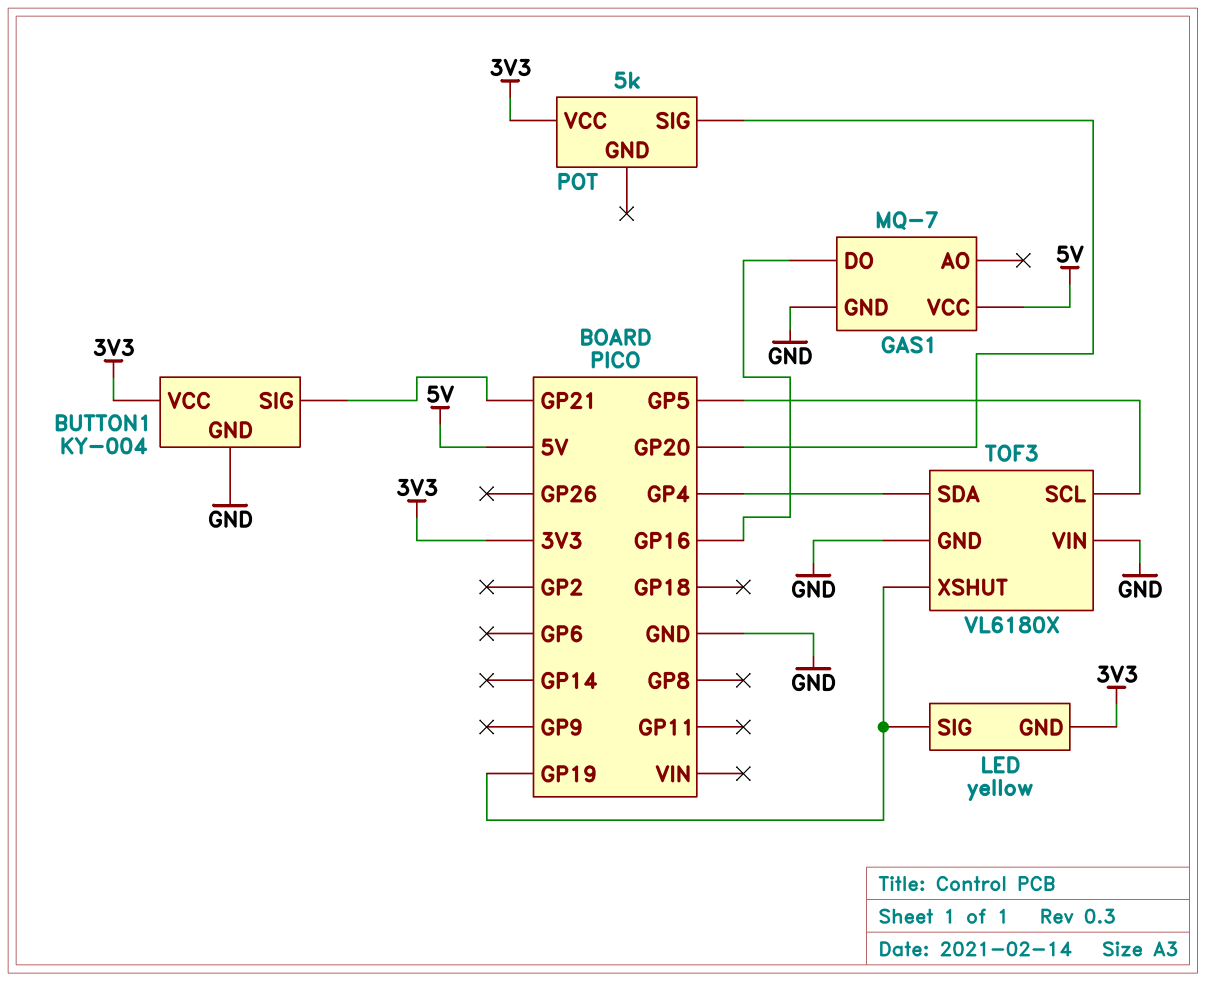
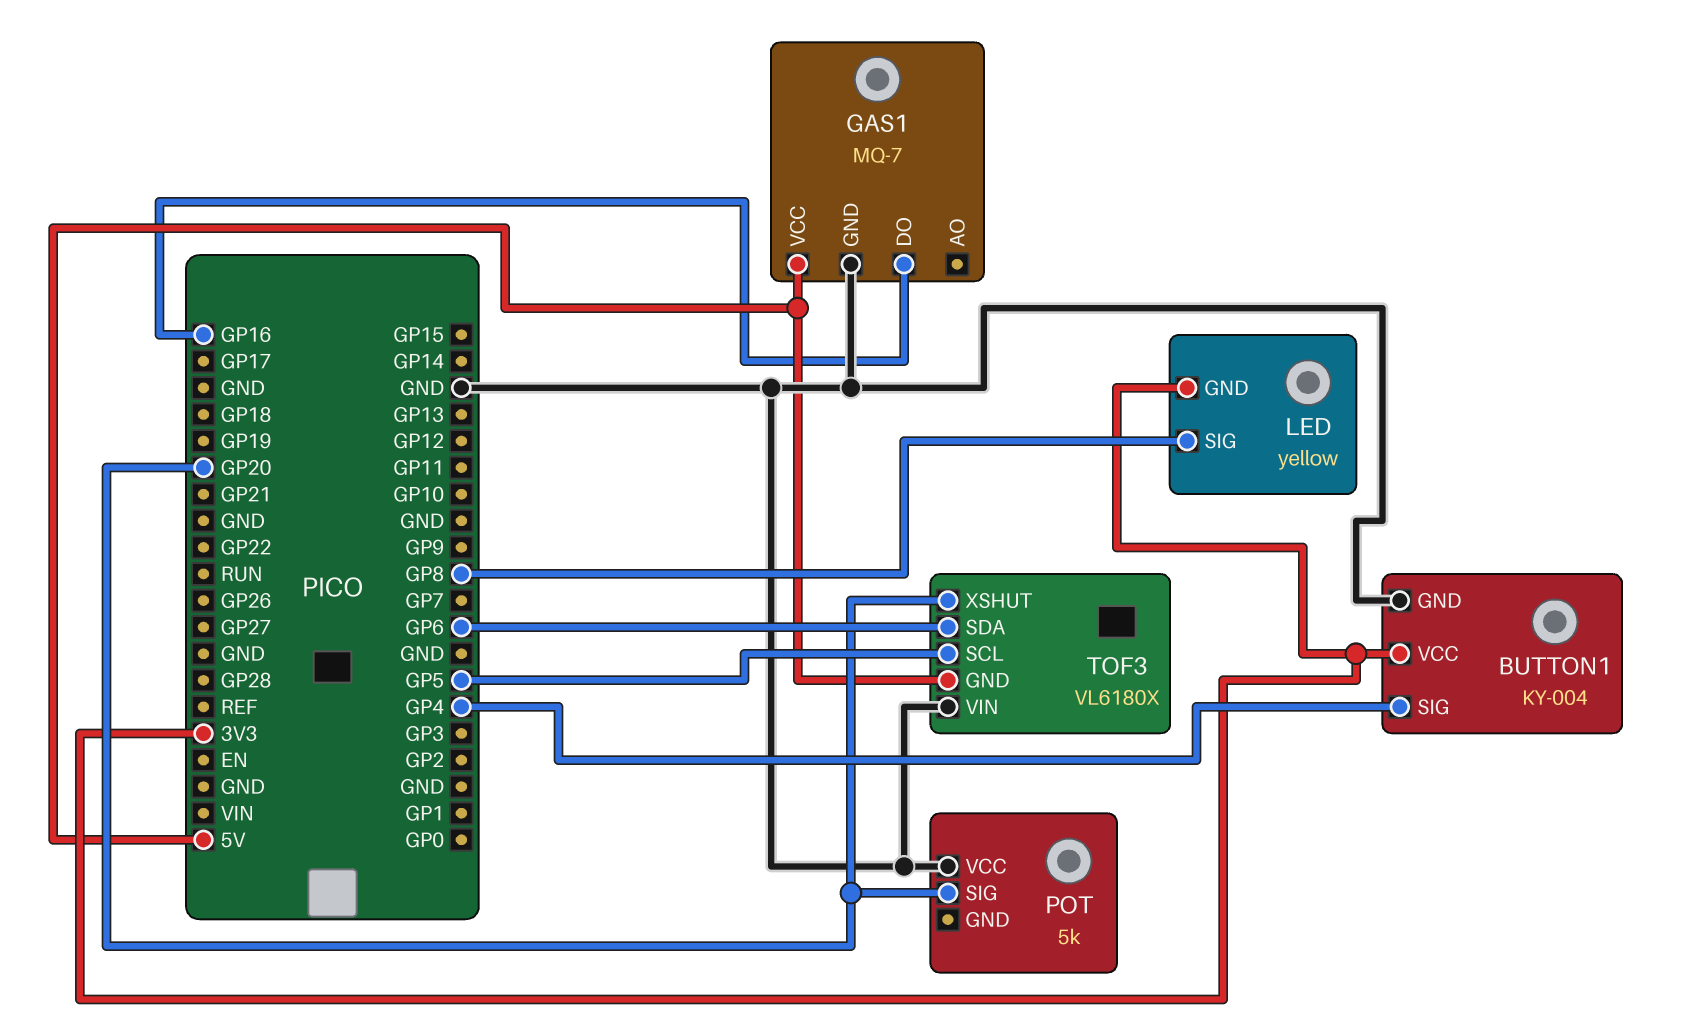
BUTTON1 pin SIG: GP21 -> GP4
LED pin SIG: GP19 -> GP8
POT pin VCC: 3V3 -> GND
TOF3 pin GND: GND -> 5V
TOF3 pin SDA: GP4 -> GP6
TOF3 pin XSHUT: GP19 -> GP20

